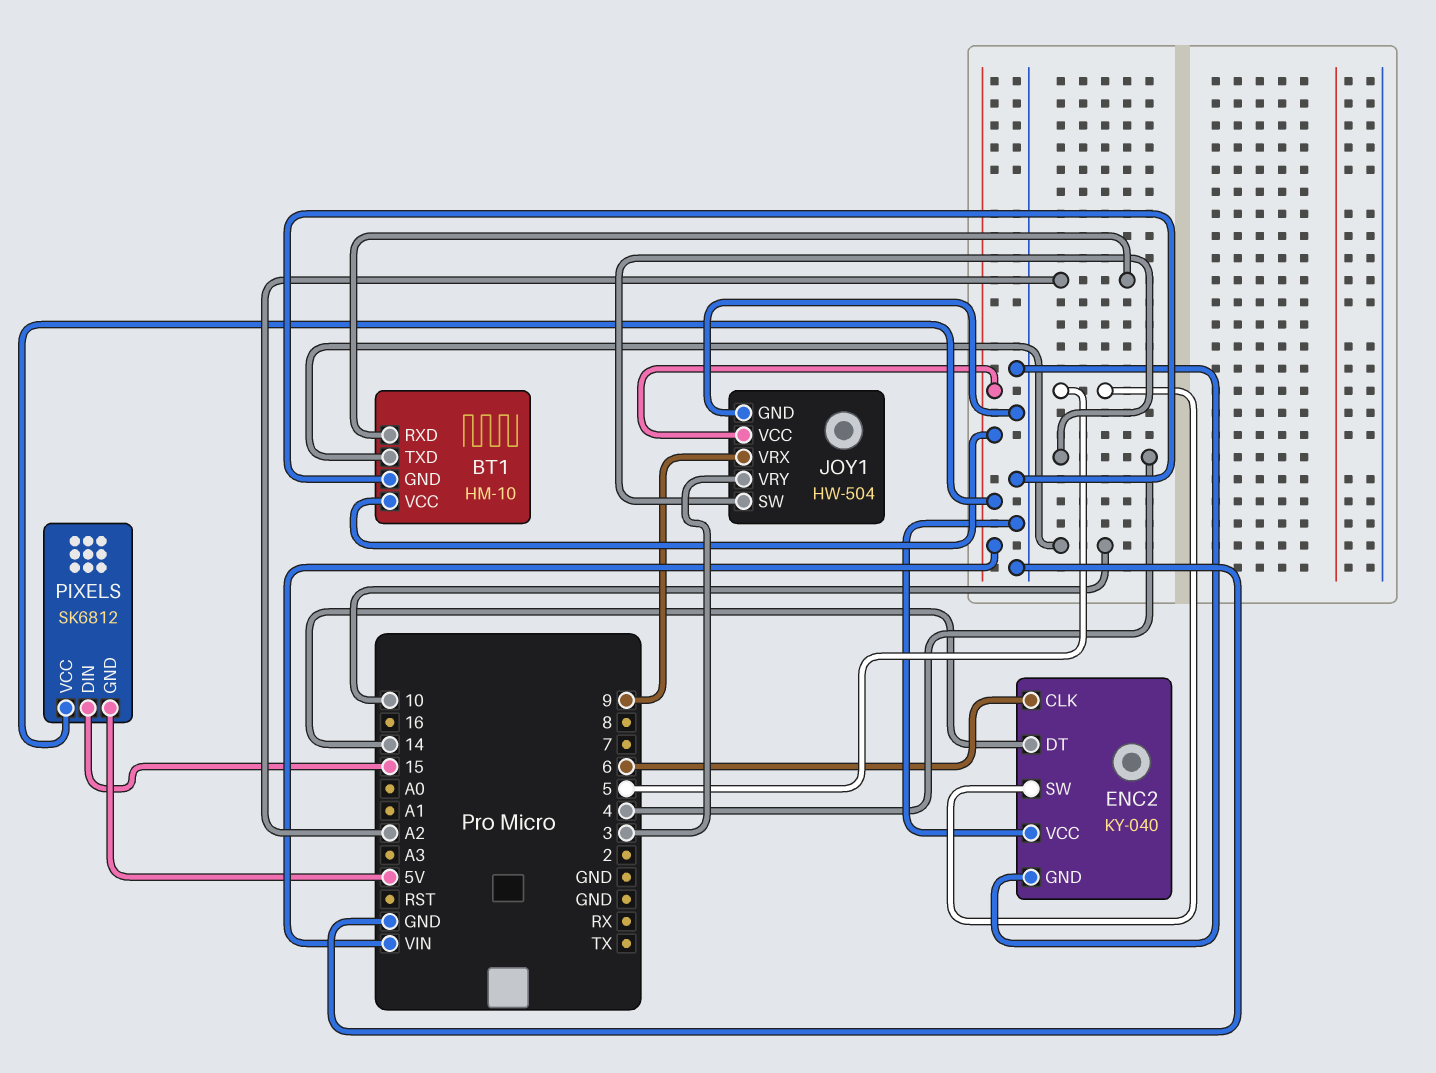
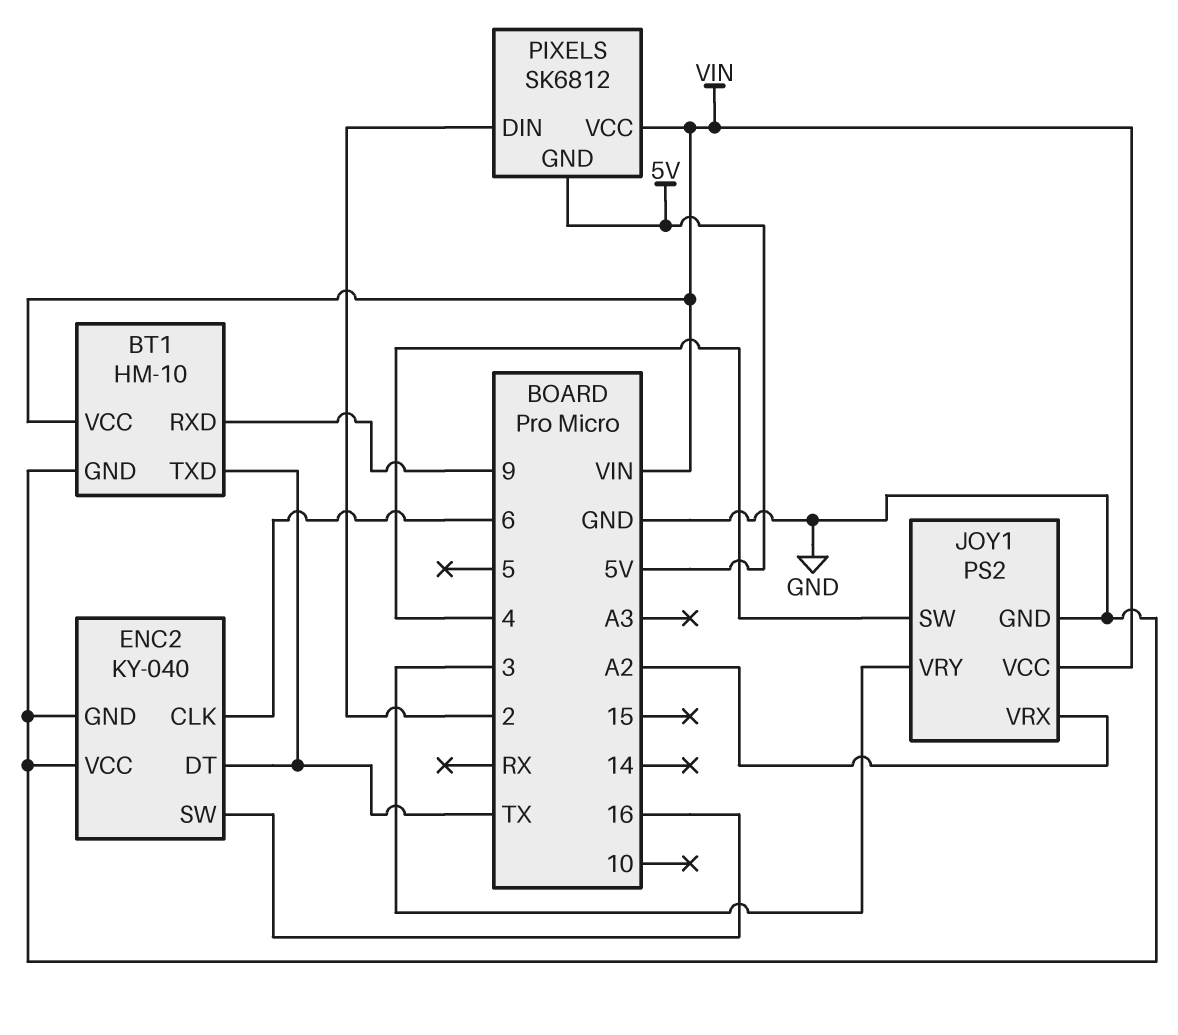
BT1 pin RXD: A2 -> 9
BT1 pin TXD: 10 -> TX
ENC2 pin DT: 14 -> TX
ENC2 pin SW: 5 -> 16
JOY1: HW-504 -> PS2
JOY1 pin VRX: 9 -> A2
PIXELS pin DIN: 15 -> 2

